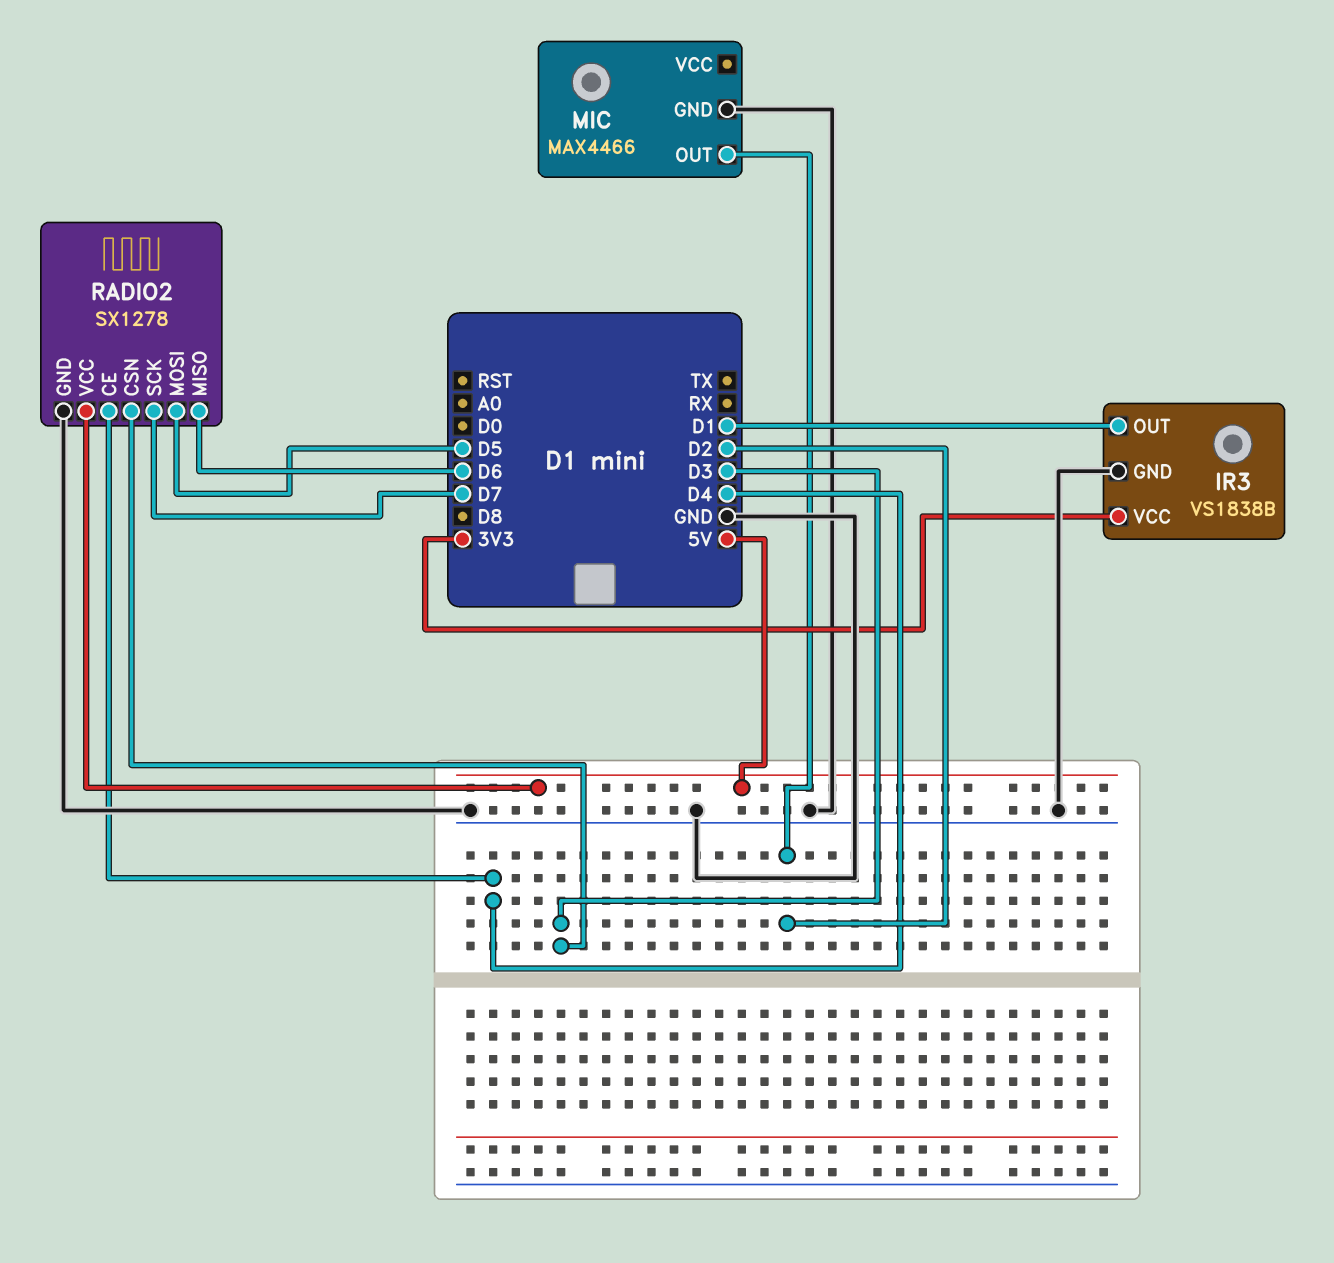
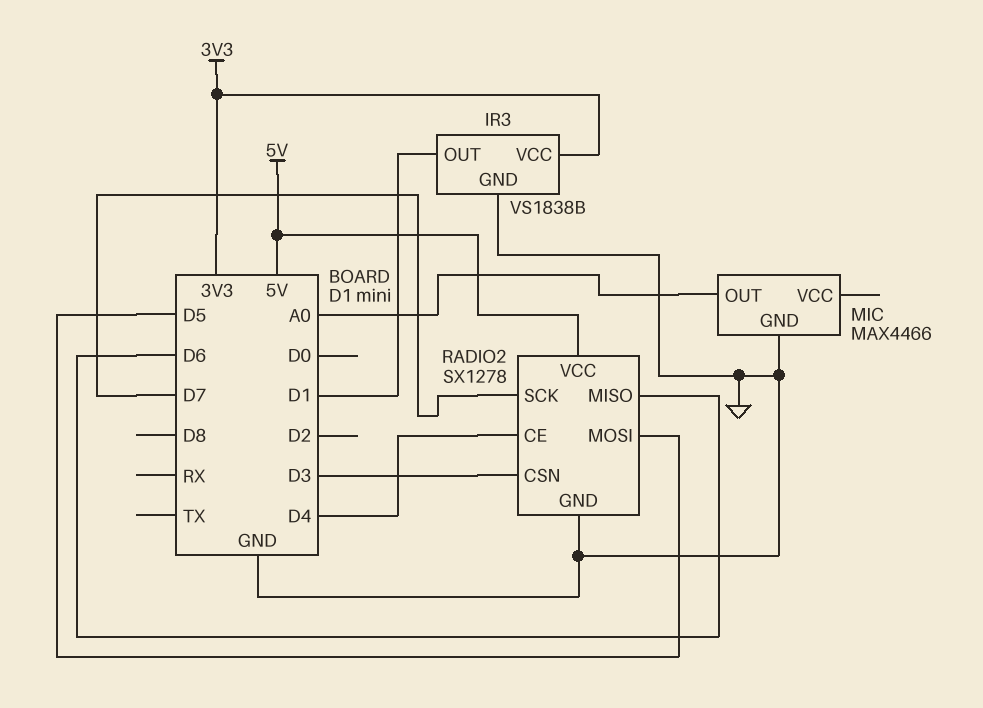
MIC pin OUT: D2 -> A0

